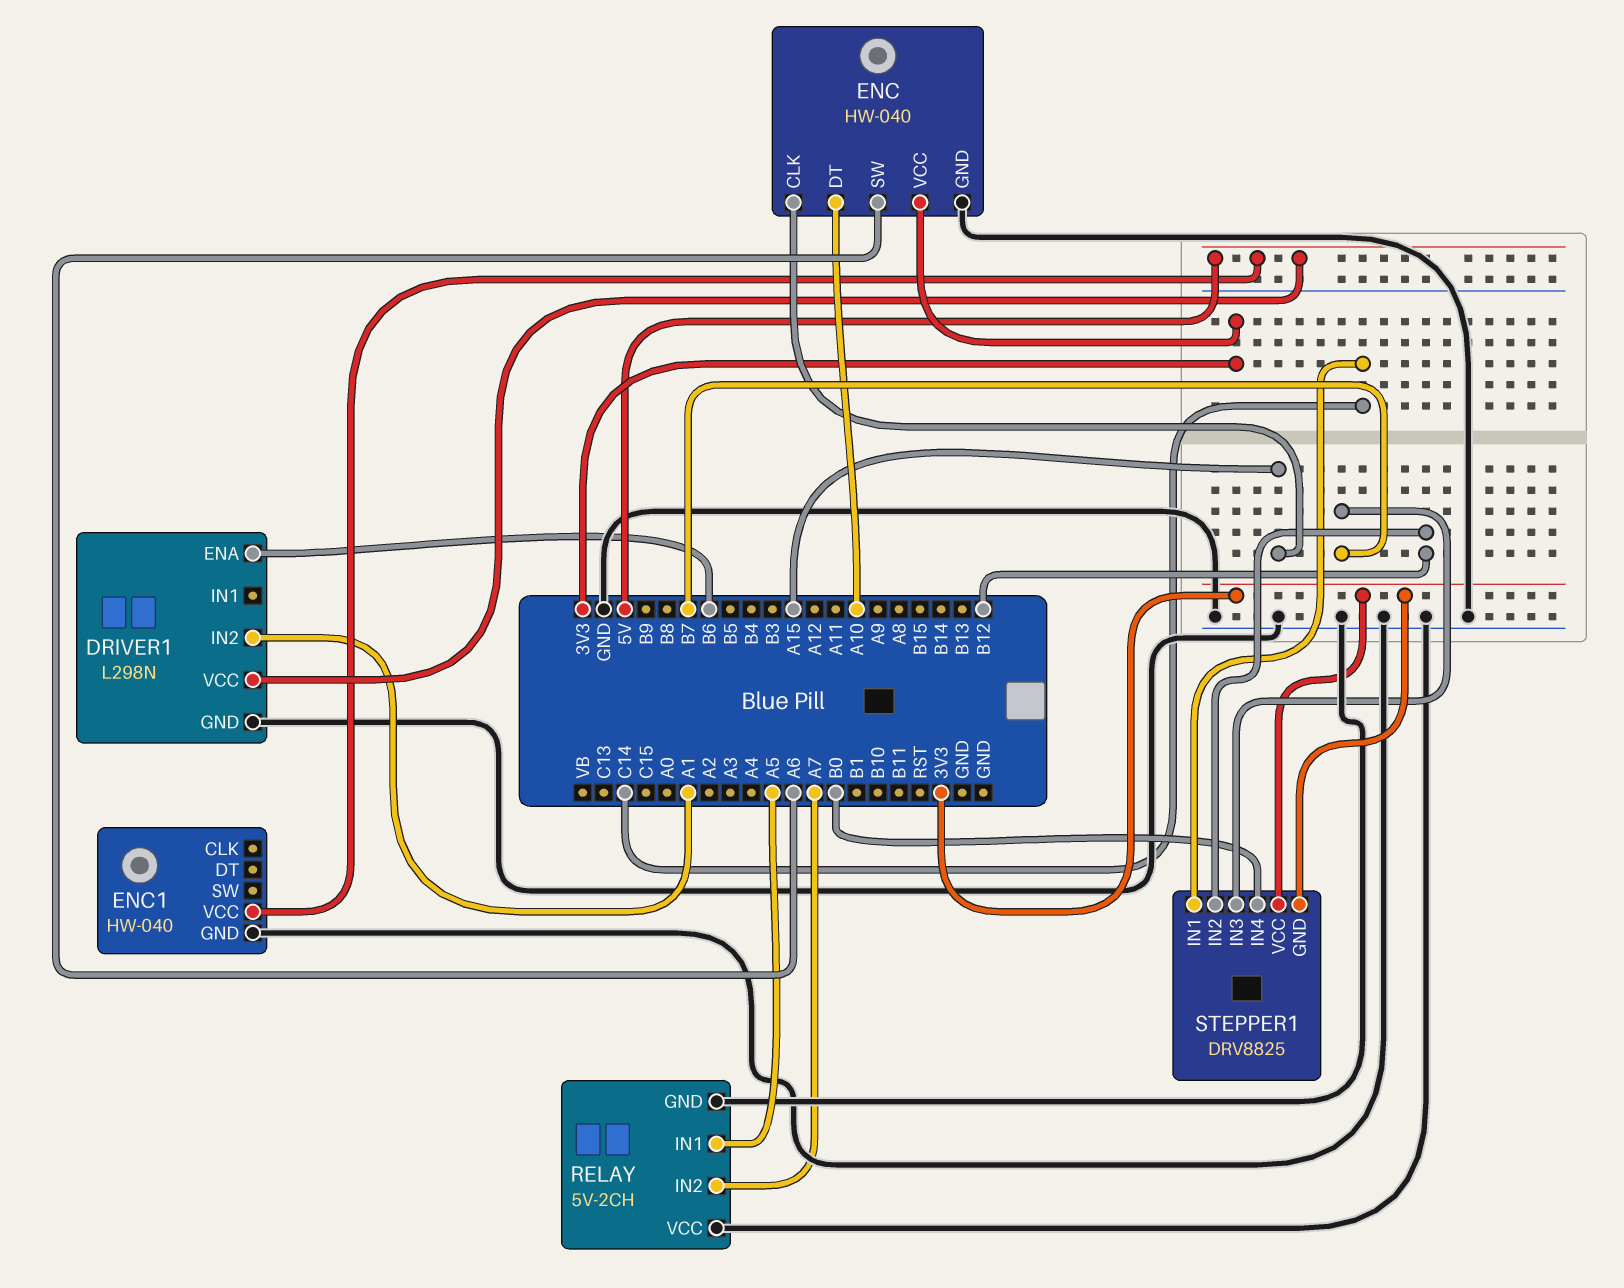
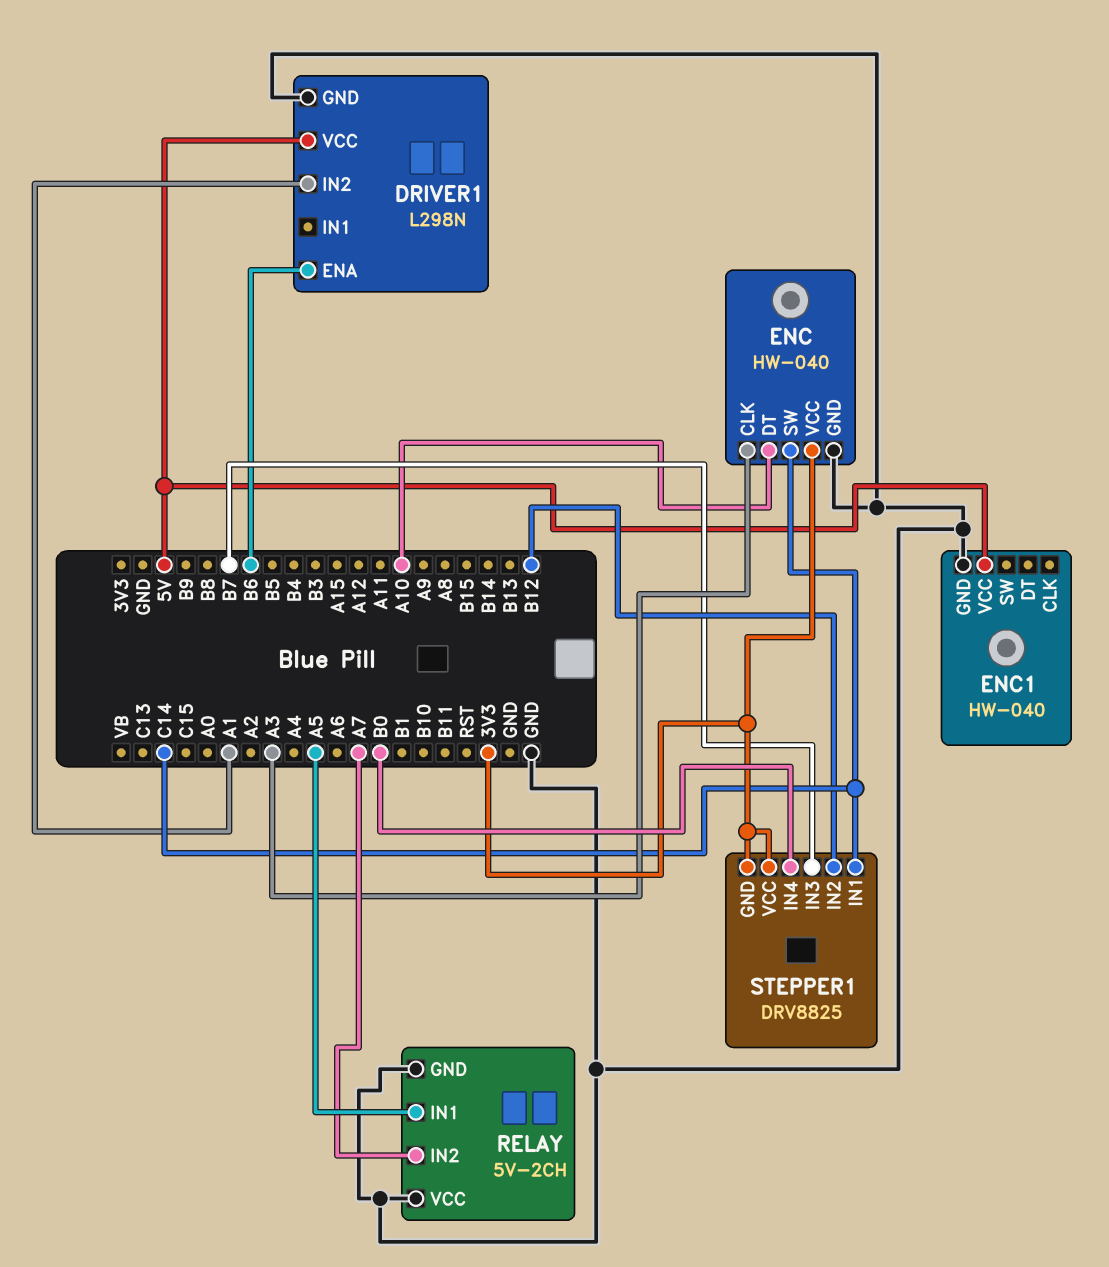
ENC pin CLK: A15 -> A3
ENC pin SW: A6 -> C14

